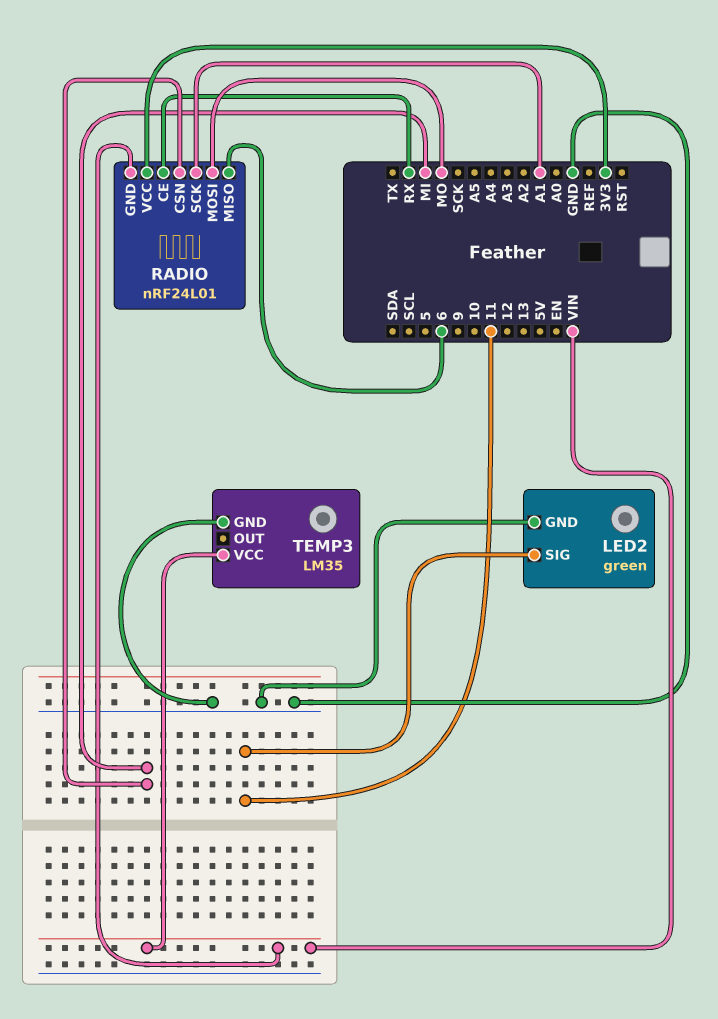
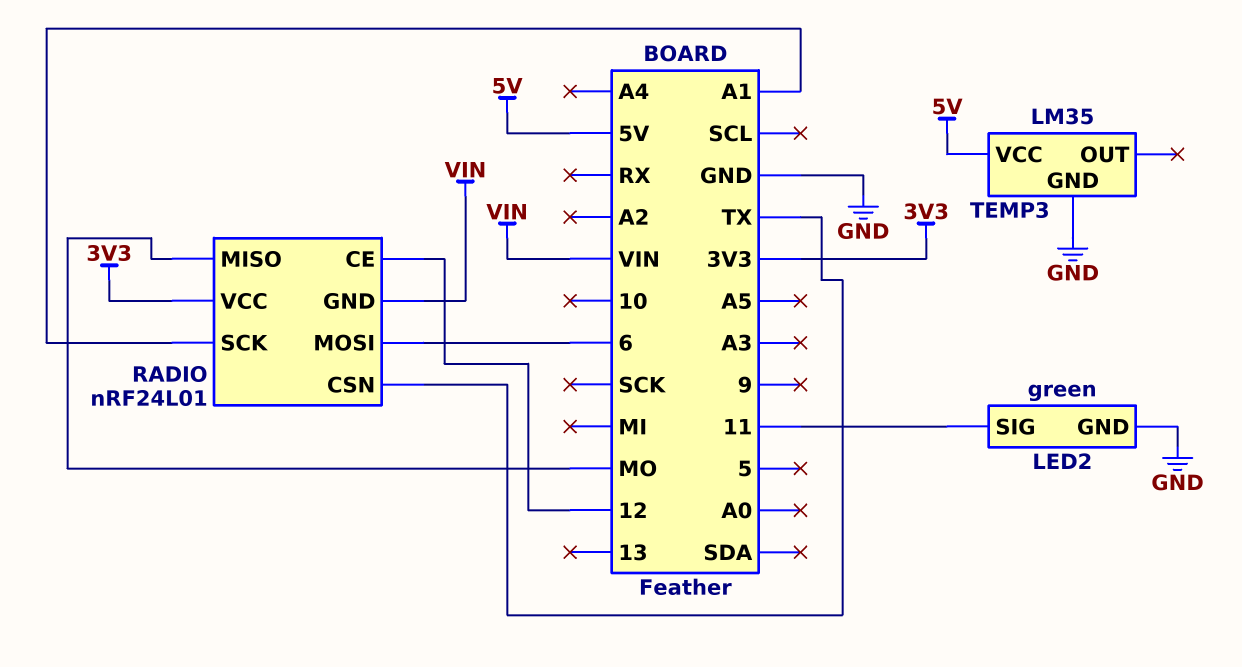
RADIO pin CE: RX -> 12
RADIO pin CSN: MI -> TX
RADIO pin MISO: 6 -> MO
RADIO pin MOSI: MO -> 6
TEMP3 pin VCC: VIN -> 5V

